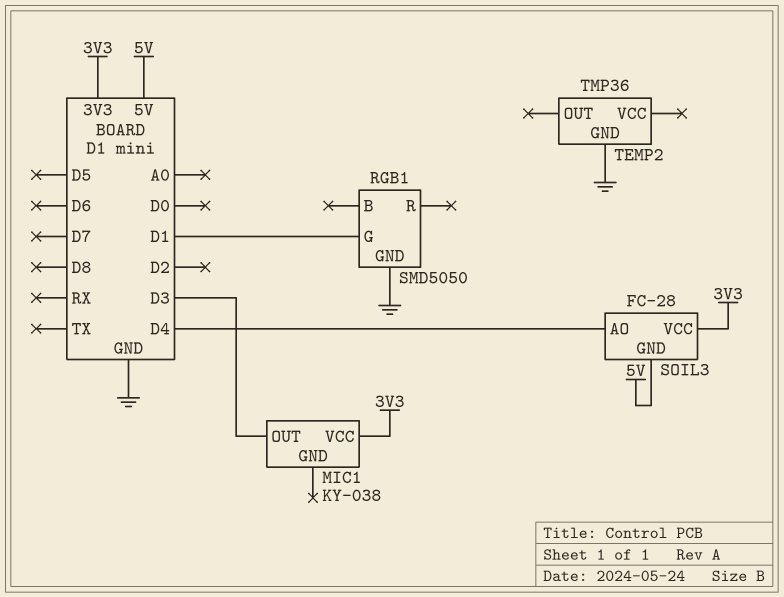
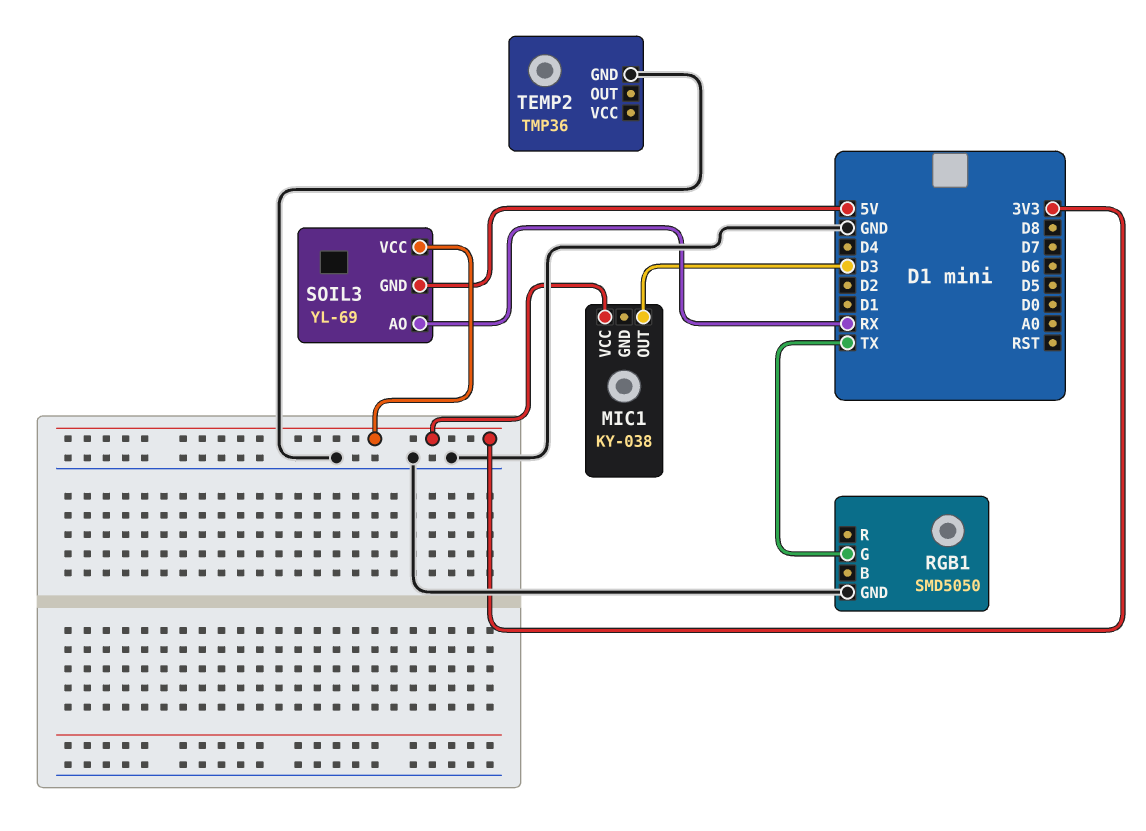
RGB1 pin G: D1 -> TX
SOIL3: FC-28 -> YL-69
SOIL3 pin AO: D4 -> RX

